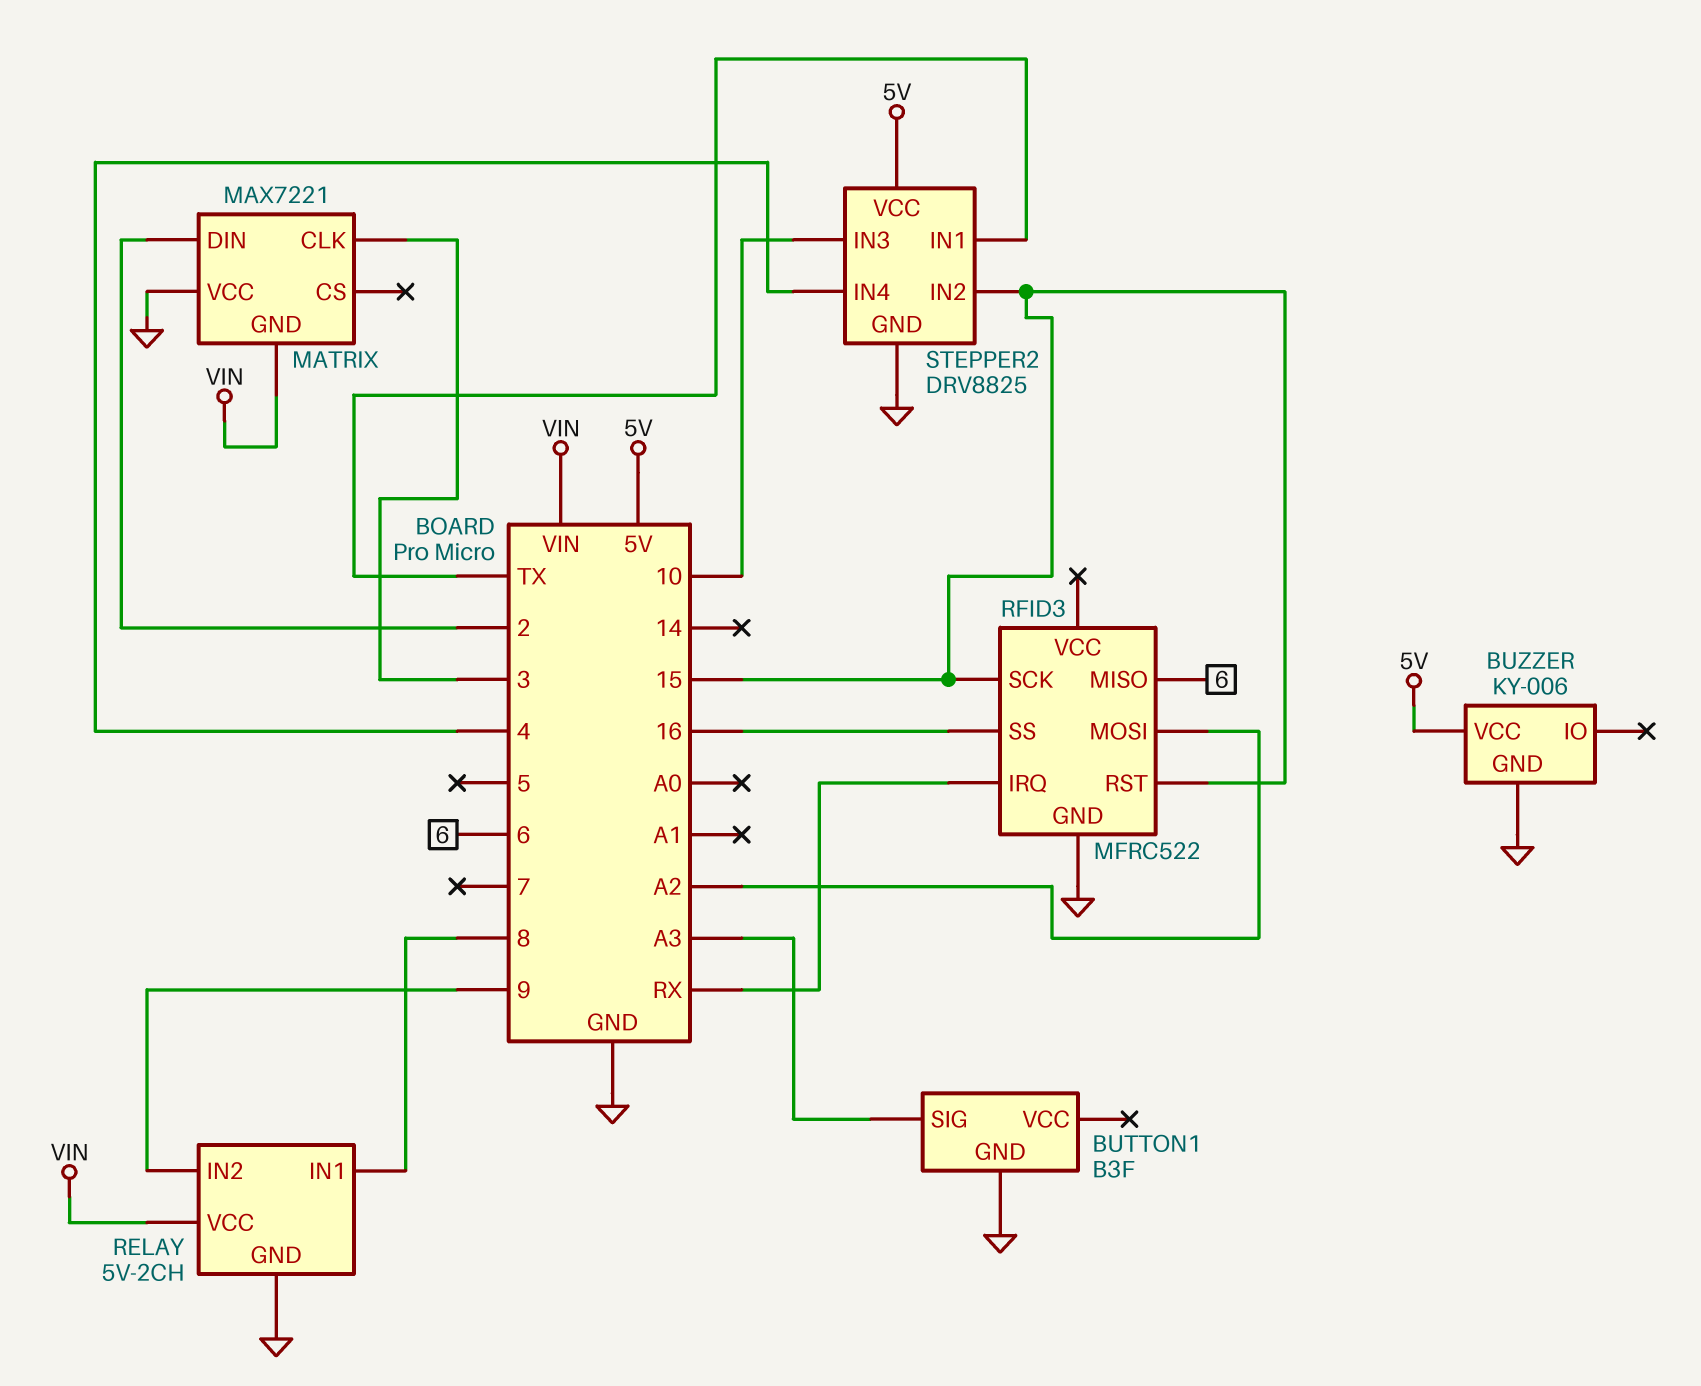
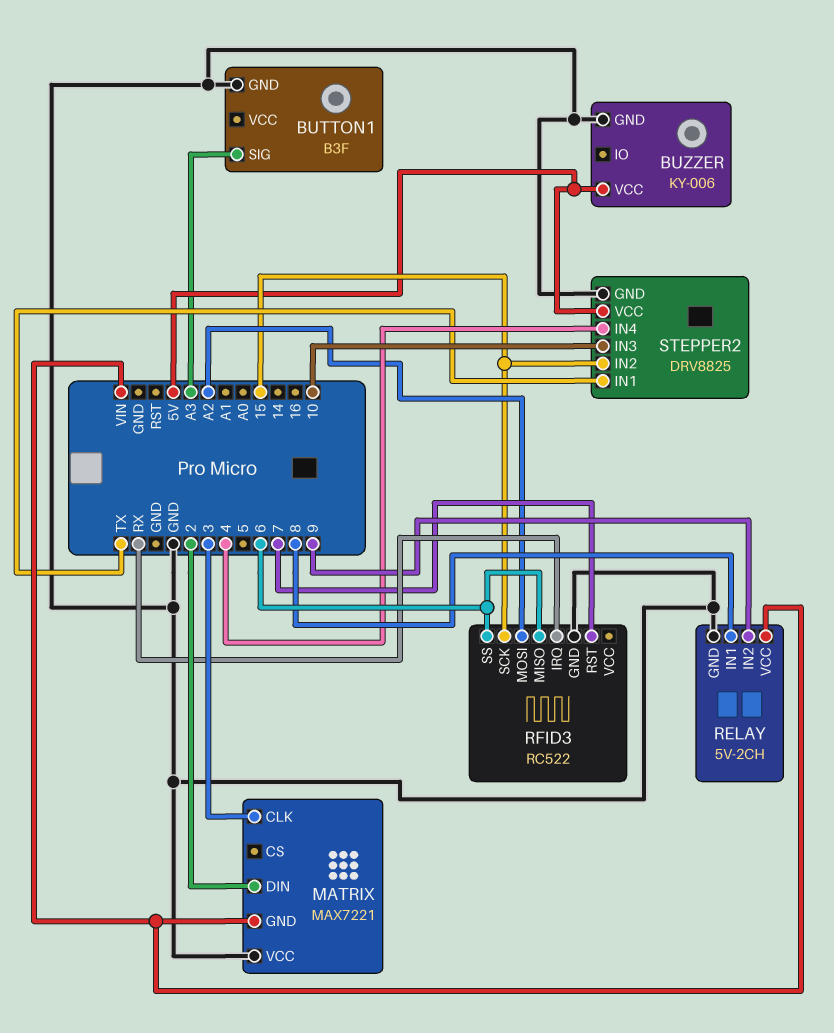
RFID3: MFRC522 -> RC522
RFID3 pin RST: 15 -> 7
RFID3 pin SS: 16 -> 6

